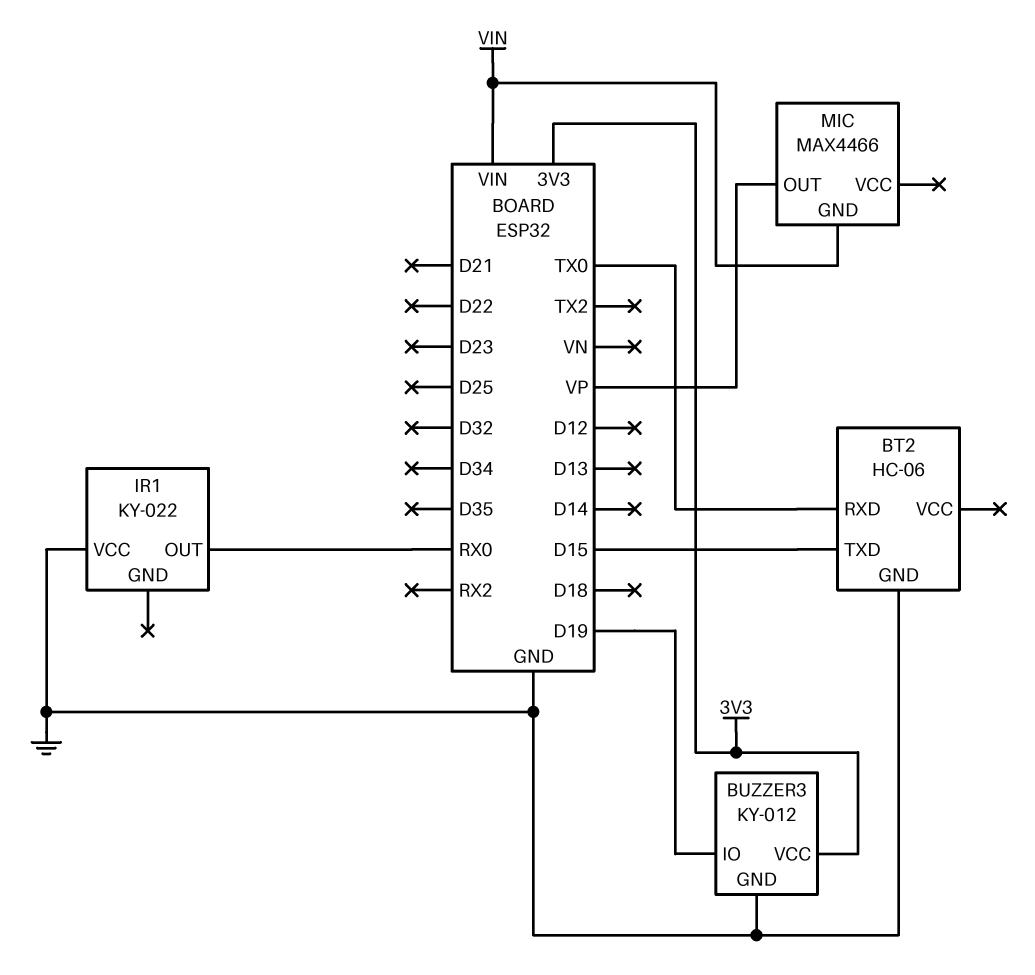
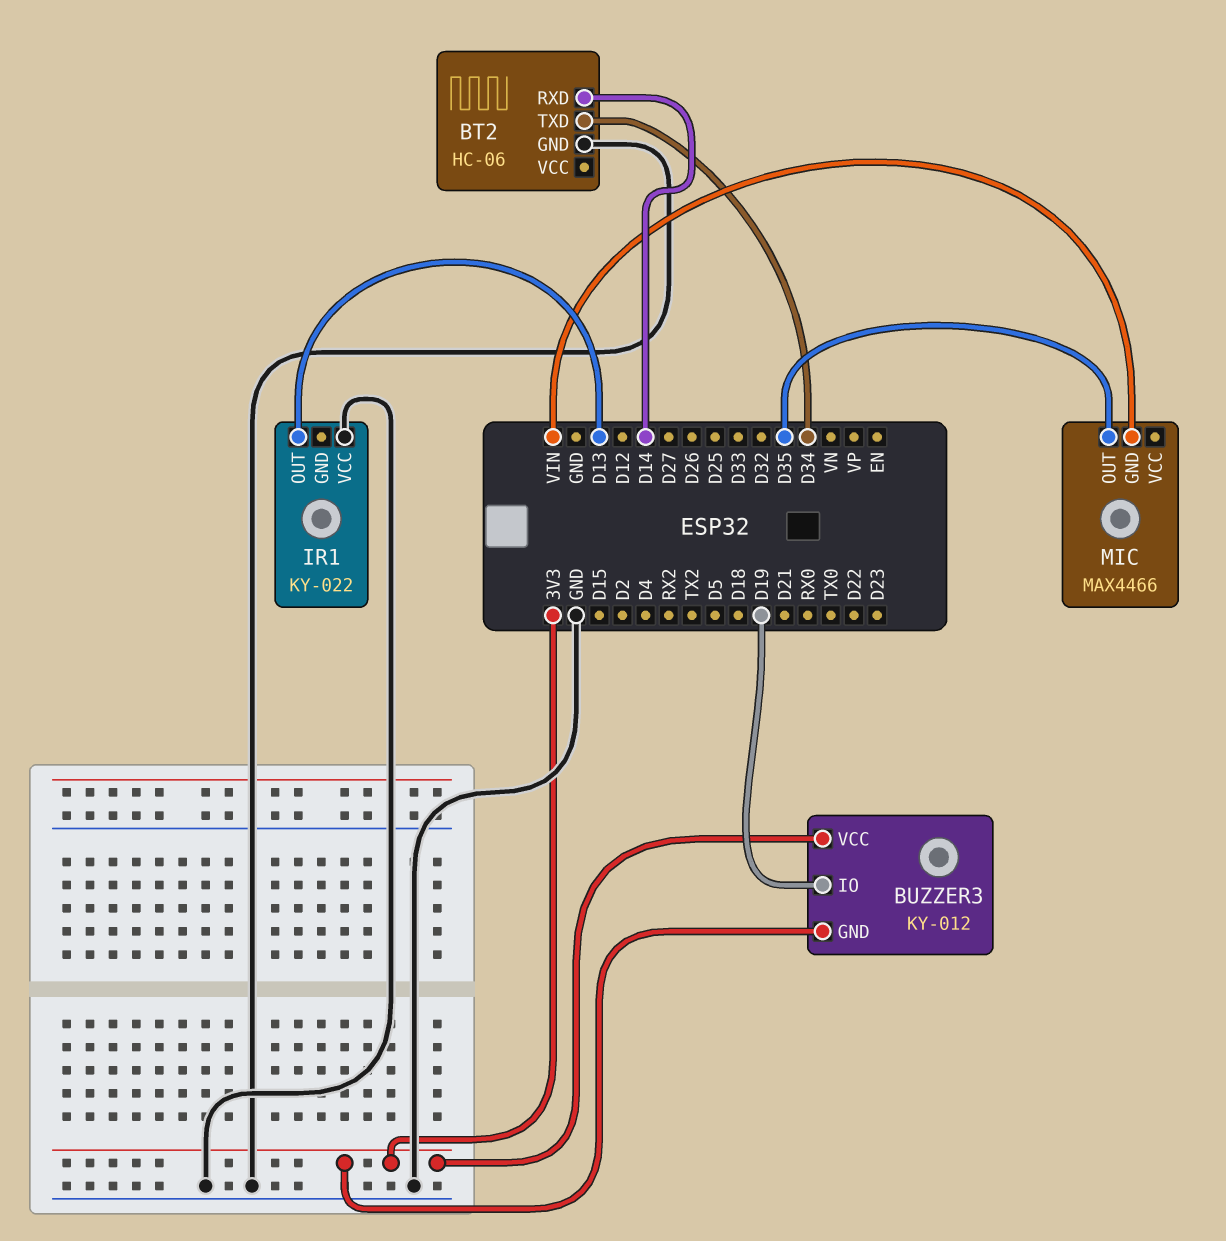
BT2 pin RXD: TX0 -> D14
BT2 pin TXD: D15 -> D34
BUZZER3 pin GND: GND -> 3V3
IR1 pin OUT: RX0 -> D13
MIC pin OUT: VP -> D35

